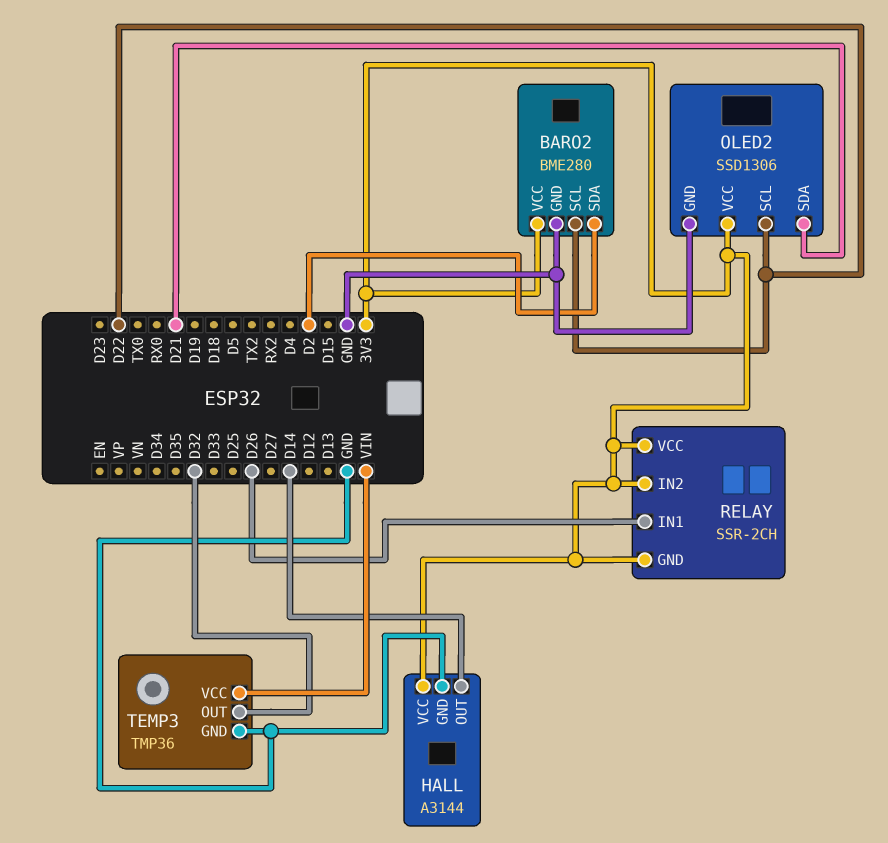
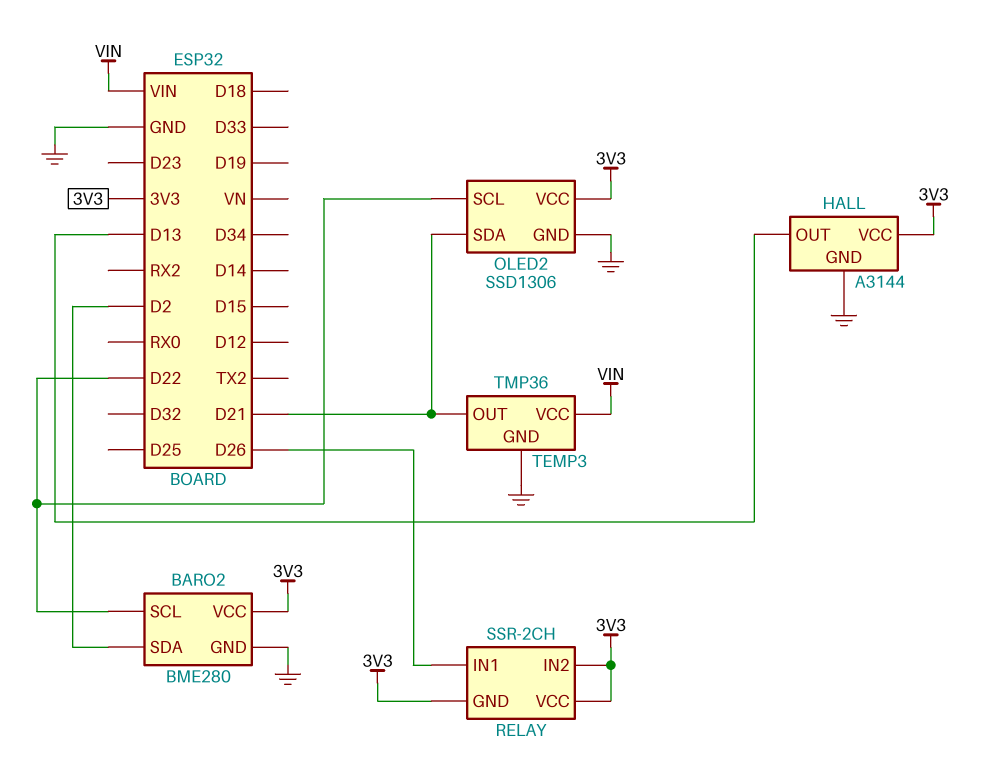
HALL pin OUT: D14 -> D13
TEMP3 pin OUT: D32 -> D21

